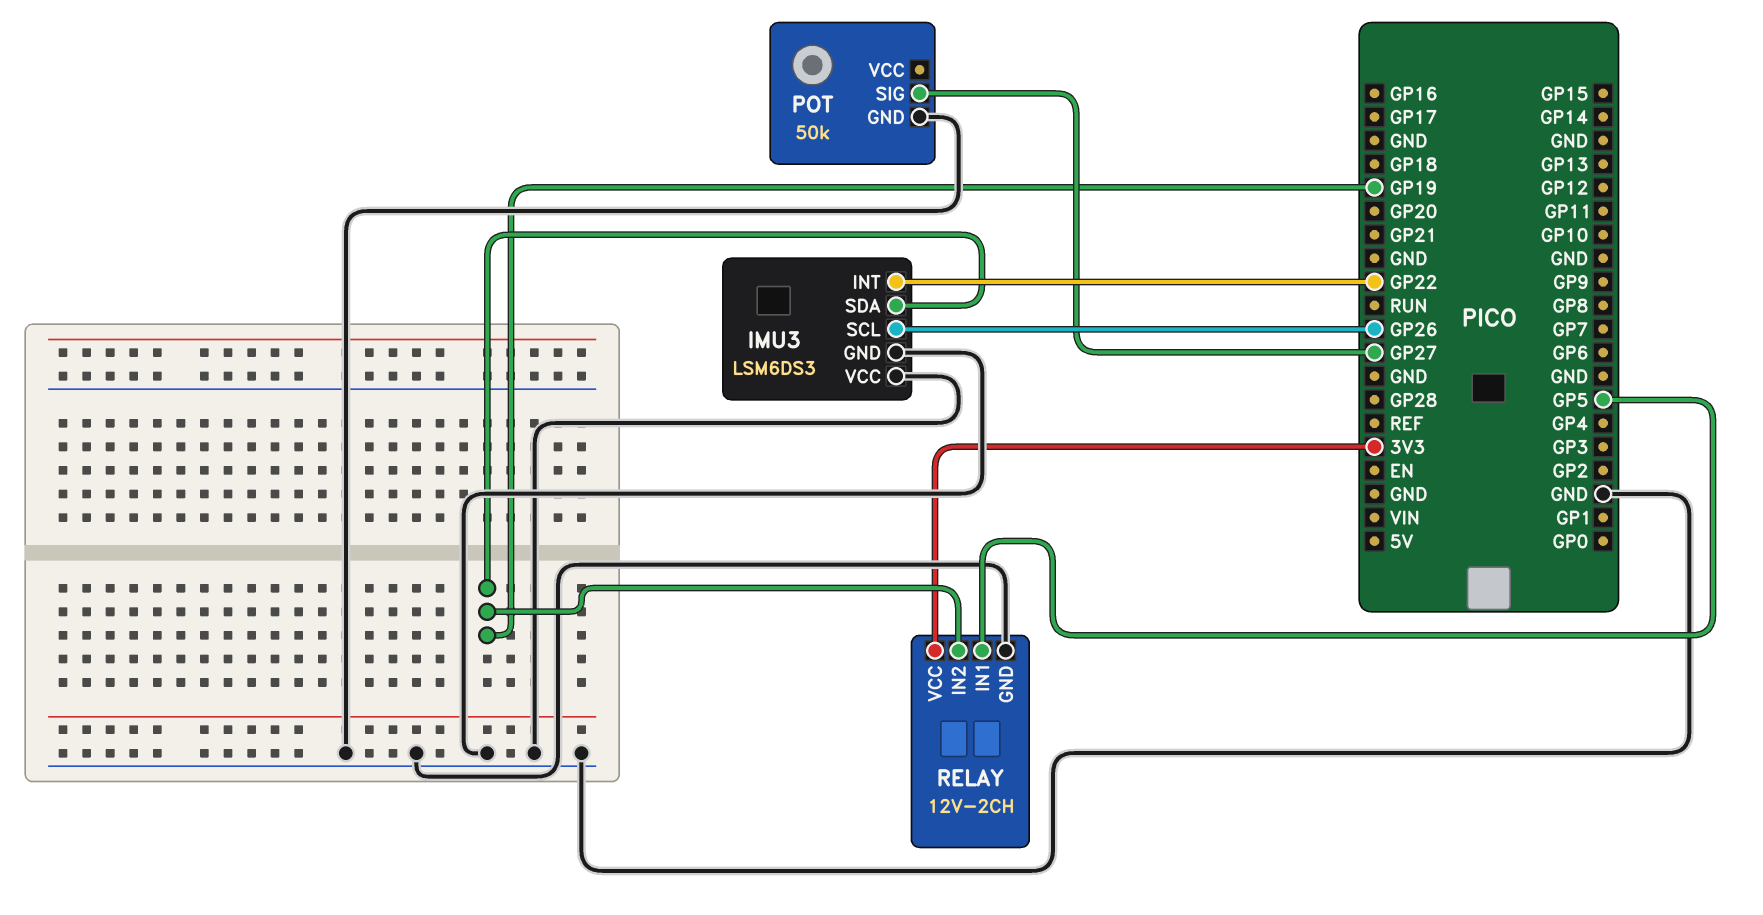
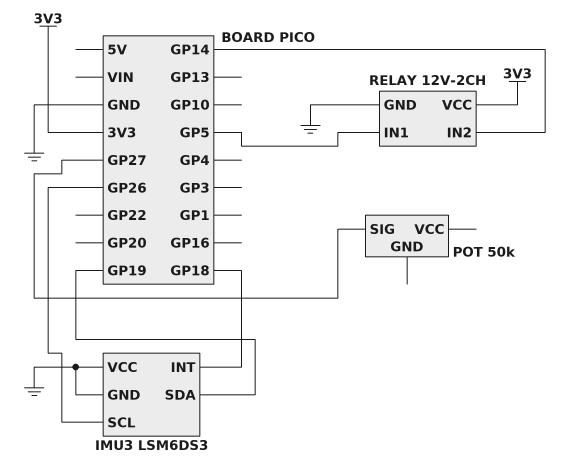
IMU3 pin INT: GP22 -> GP18
POT pin GND: GND -> none
RELAY pin IN2: GP19 -> GP14

